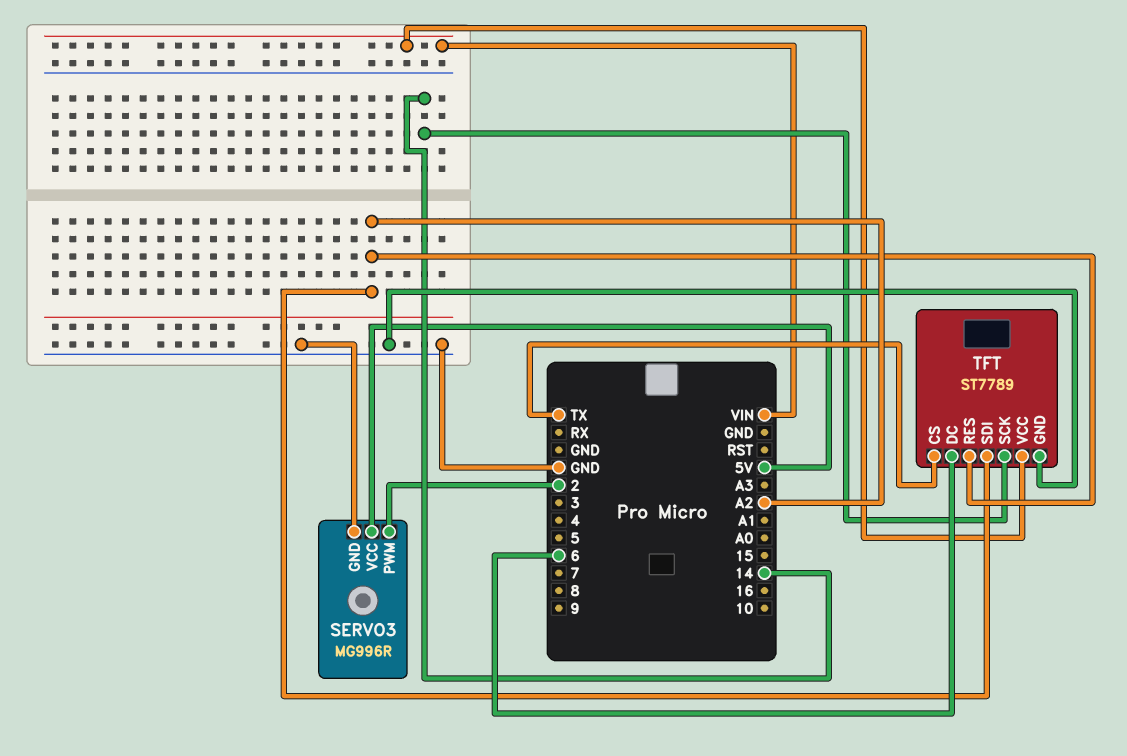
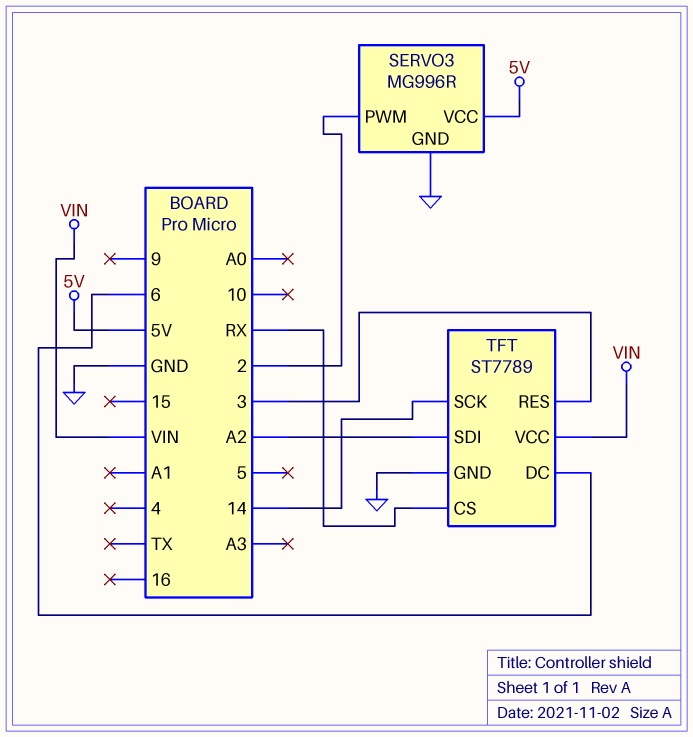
TFT pin CS: TX -> RX
TFT pin RES: A2 -> 3

